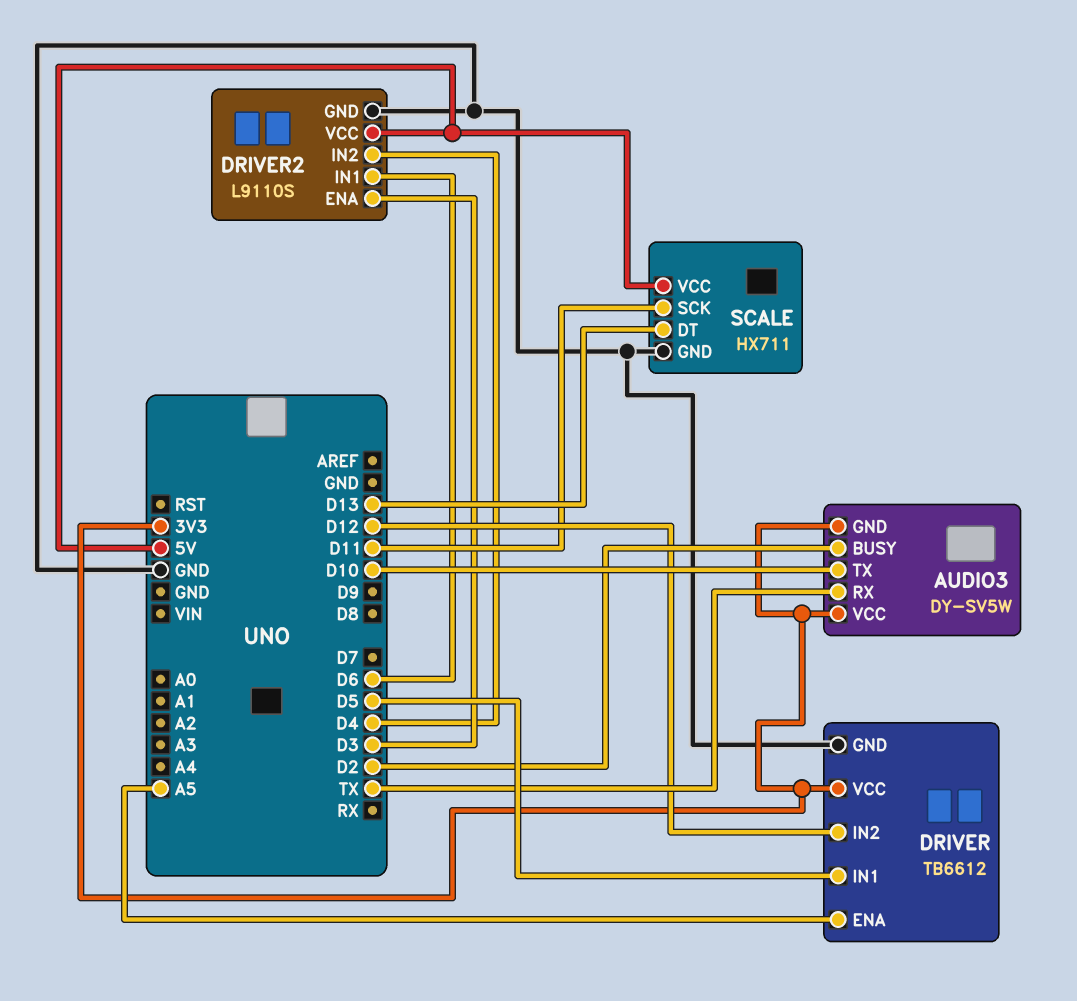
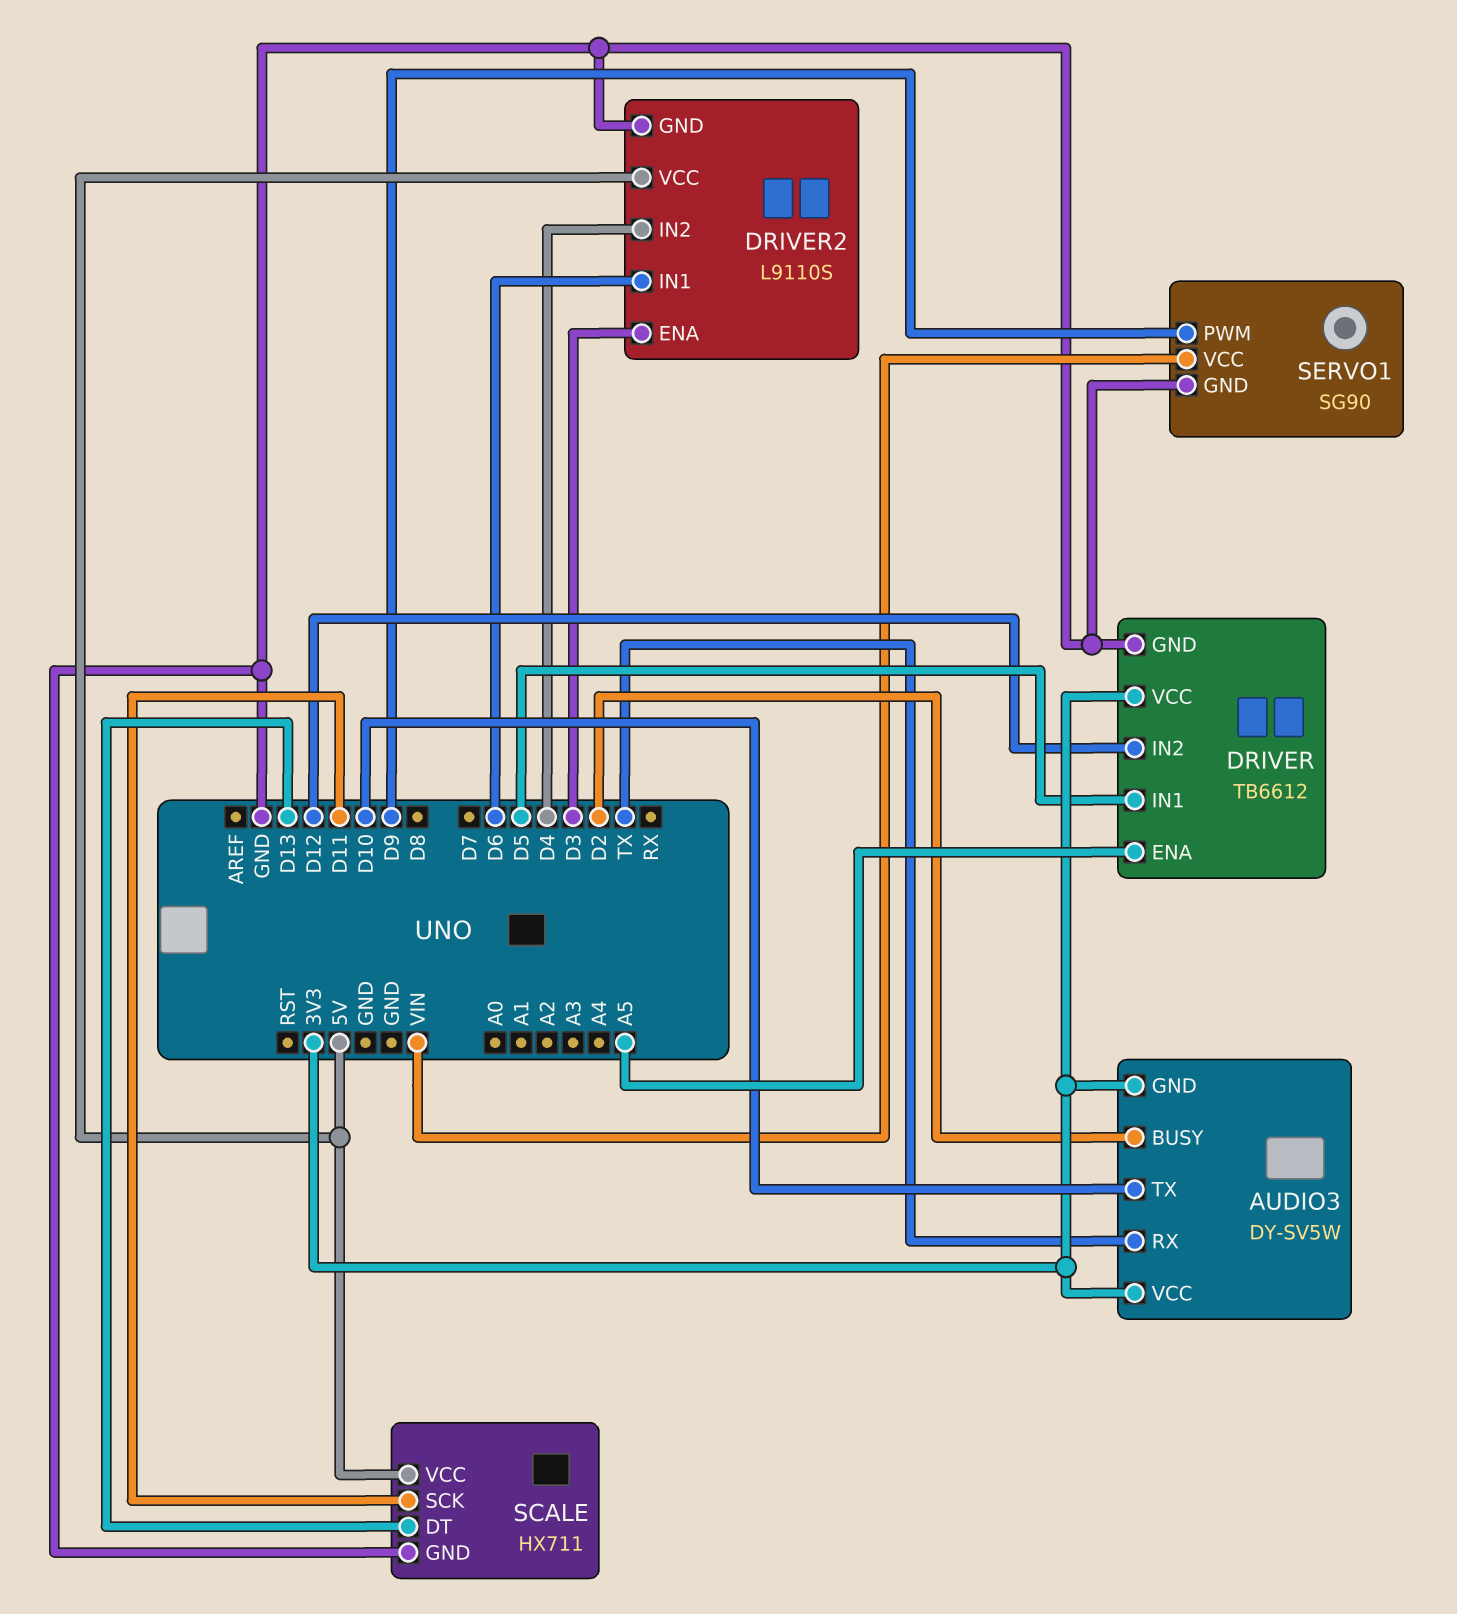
SERVO1: none -> SG90
SERVO1 pin GND: none -> GND
SERVO1 pin PWM: none -> D9
SERVO1 pin VCC: none -> VIN

